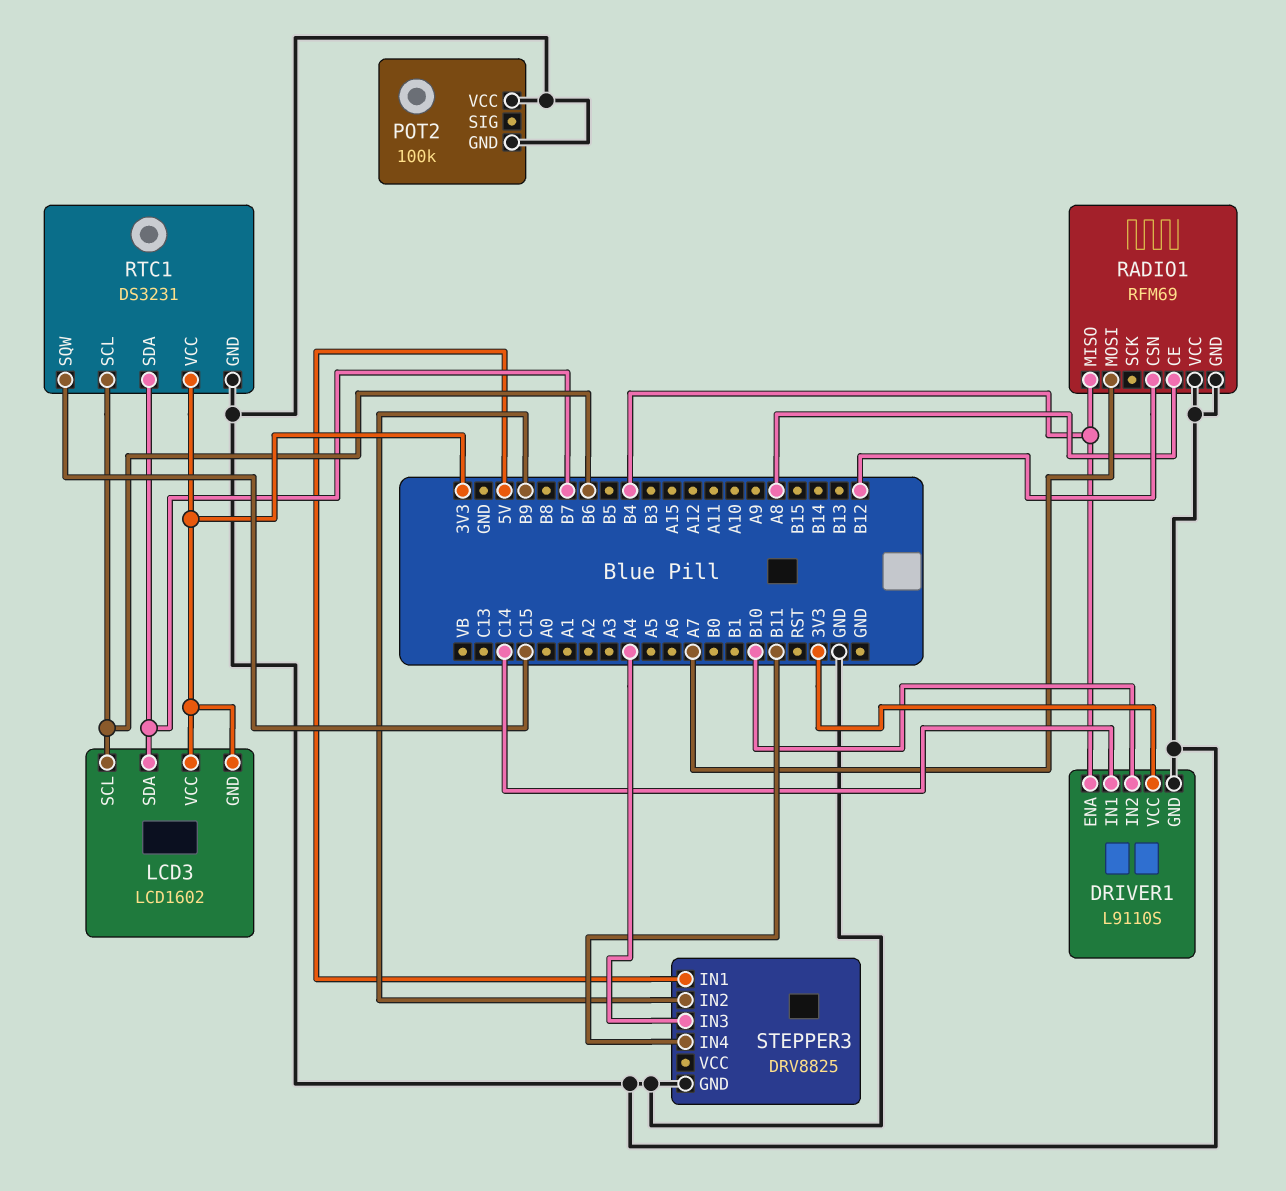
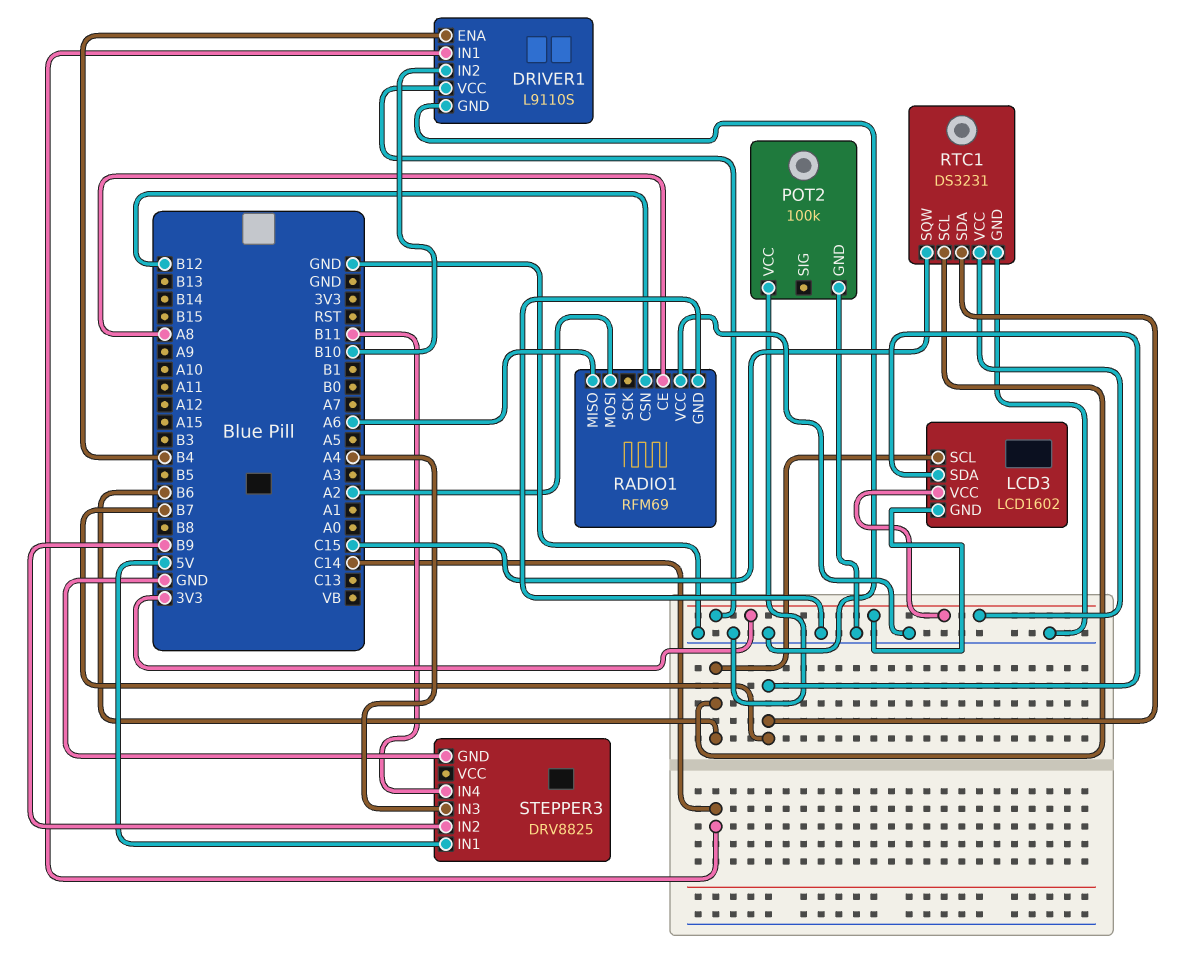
RADIO1 pin MISO: B4 -> A6
RADIO1 pin MOSI: A7 -> A2

